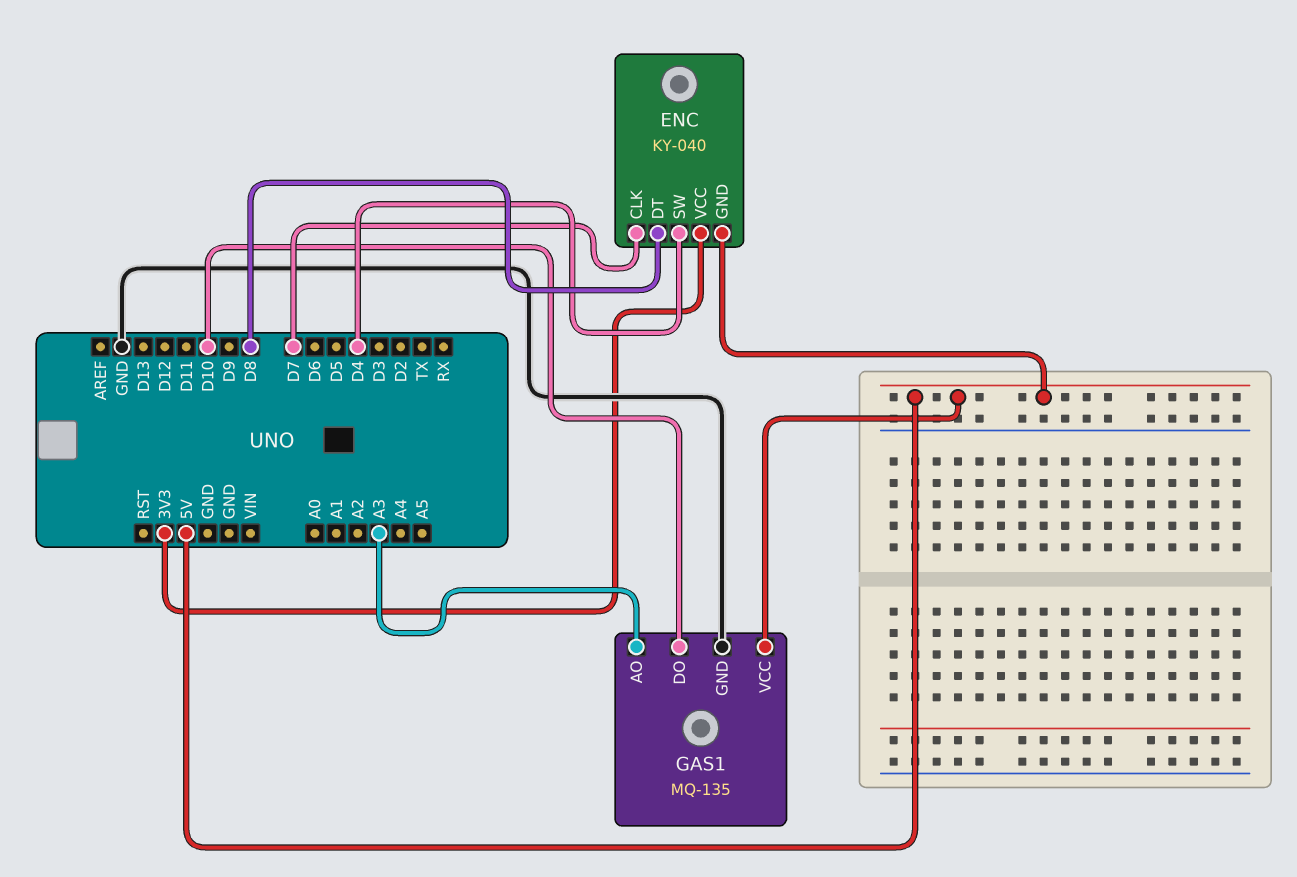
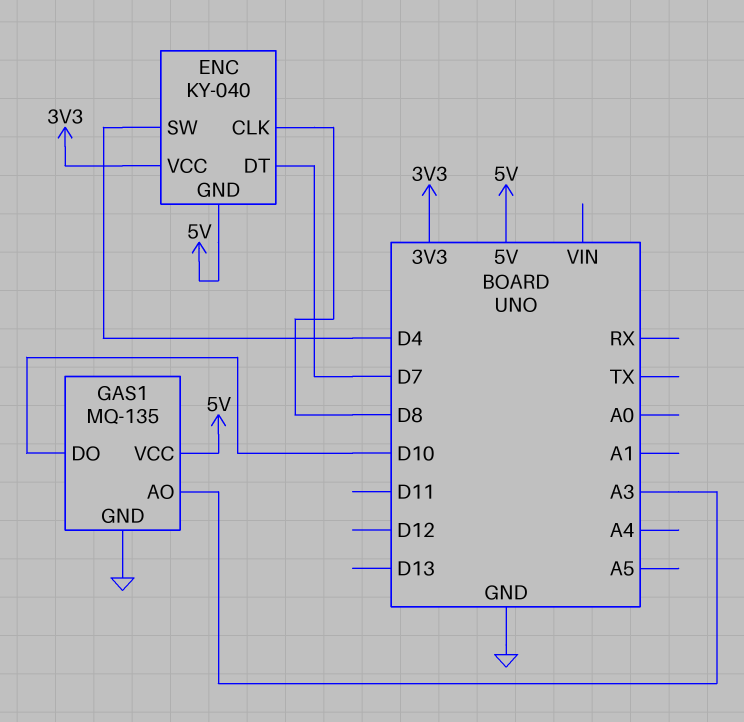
ENC pin CLK: D7 -> D8
ENC pin DT: D8 -> D7

